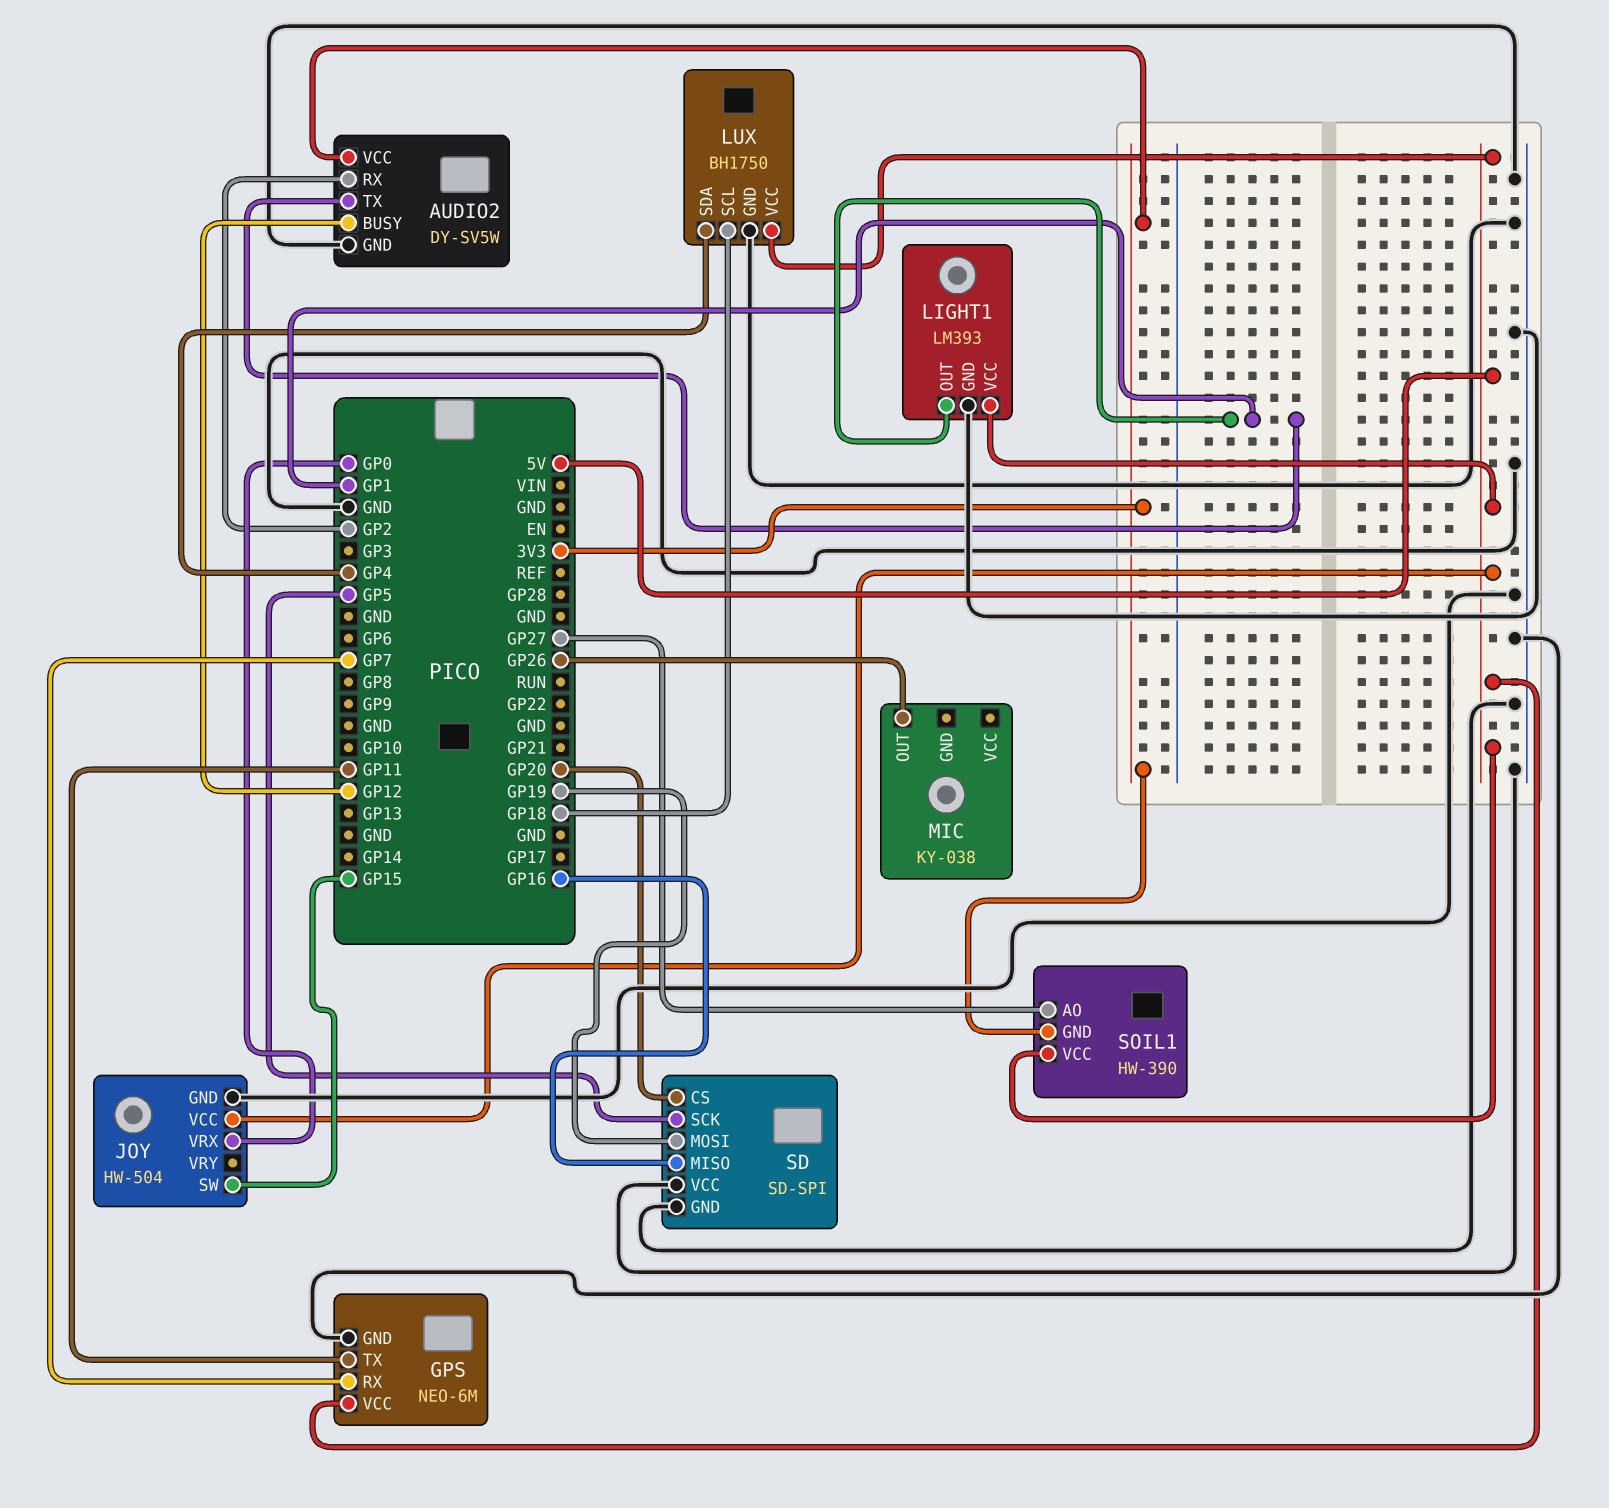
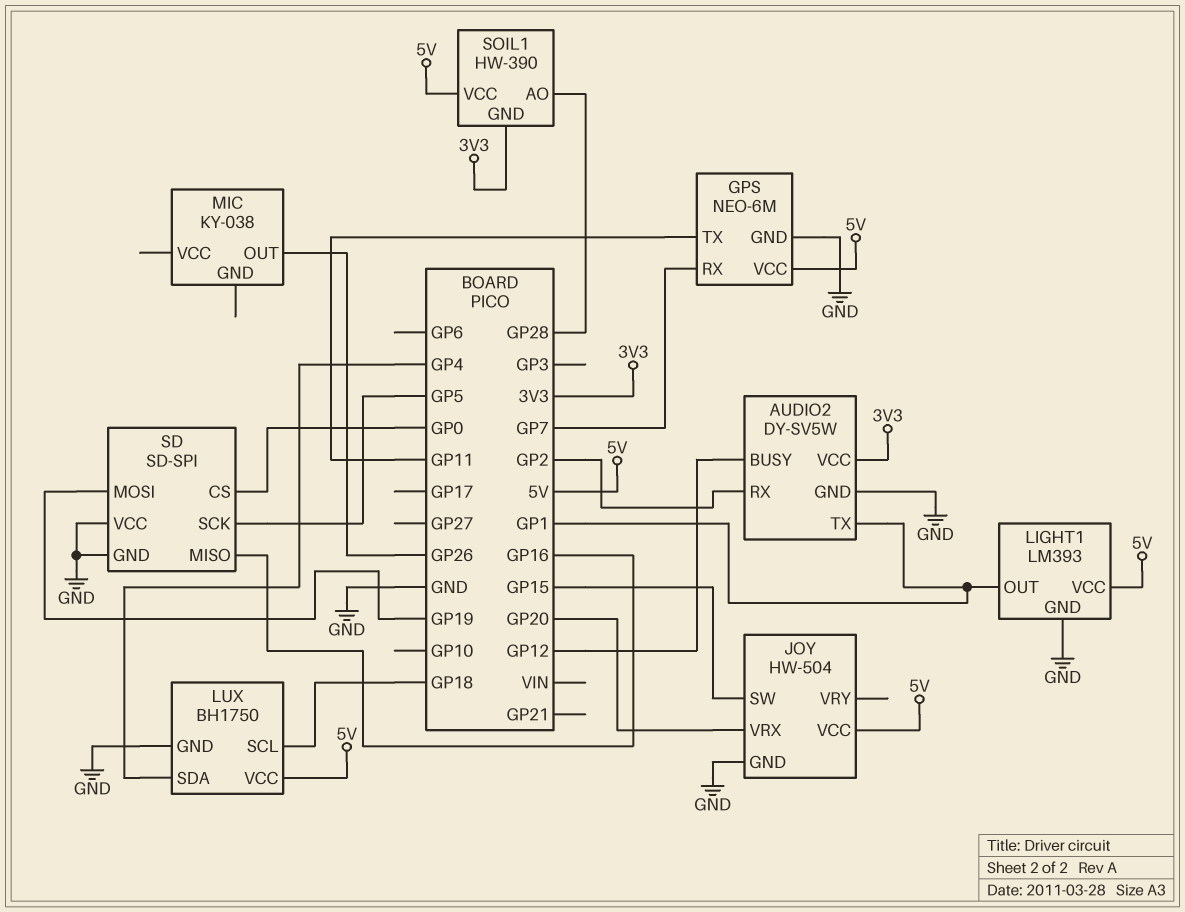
JOY pin VRX: GP0 -> GP20
SD pin CS: GP20 -> GP0
SOIL1 pin AO: GP27 -> GP28

